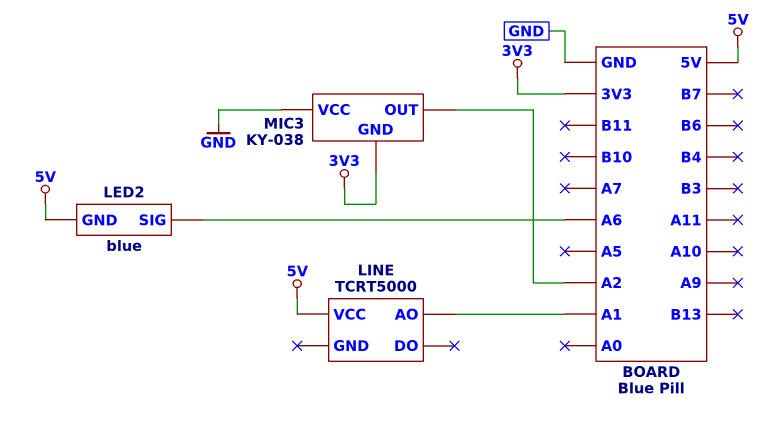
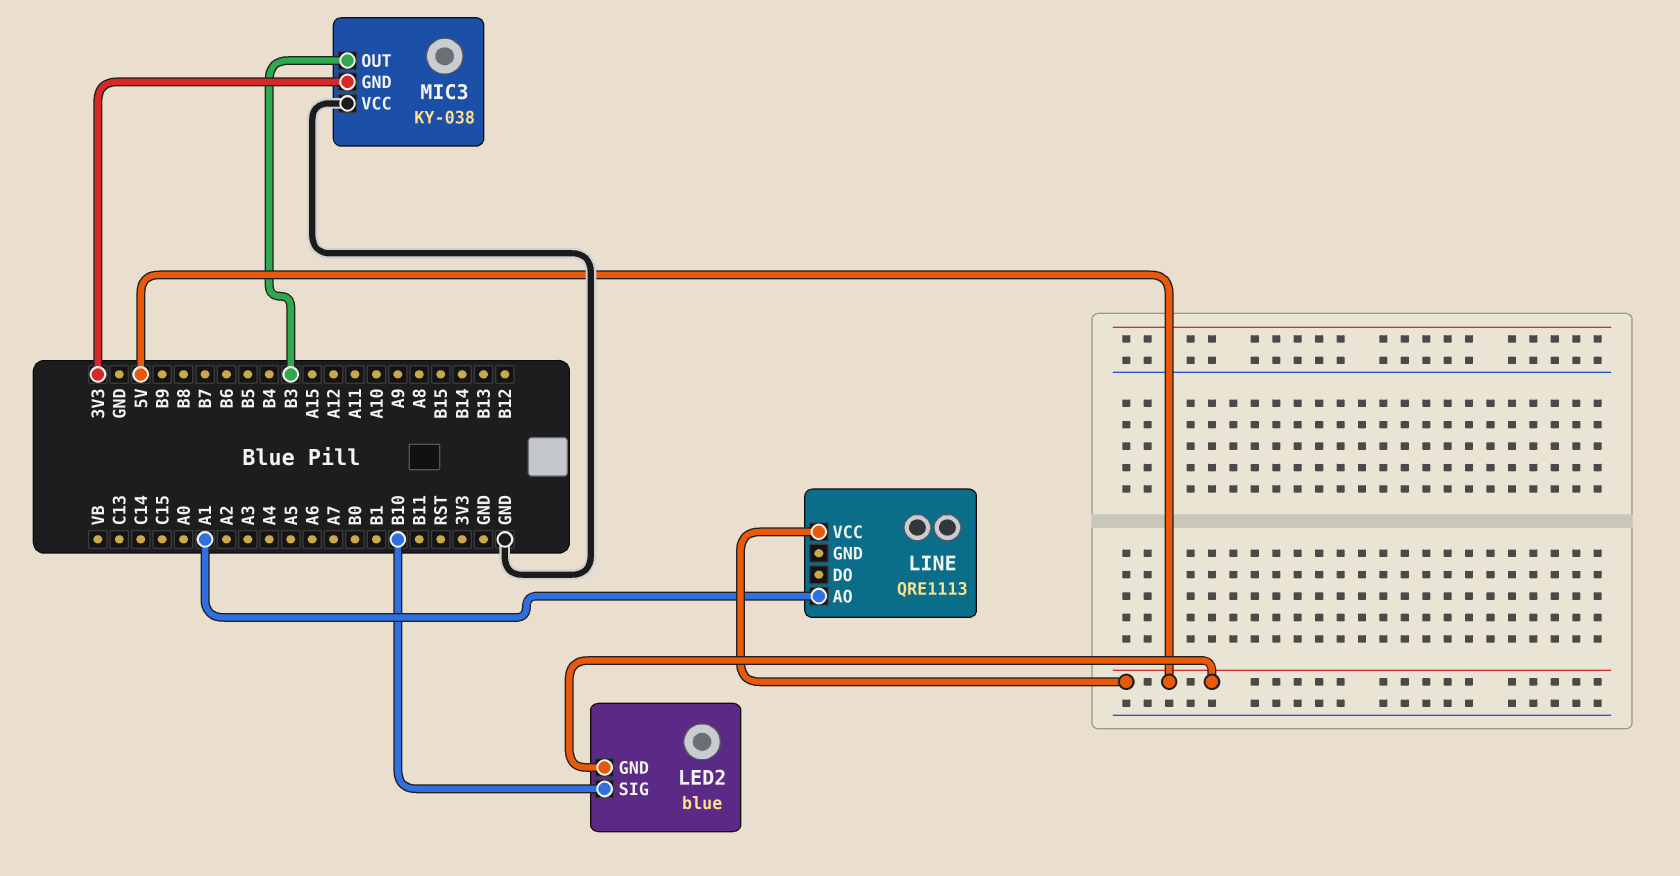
LED2 pin SIG: A6 -> B10
LINE: TCRT5000 -> QRE1113
MIC3 pin OUT: A2 -> B3

